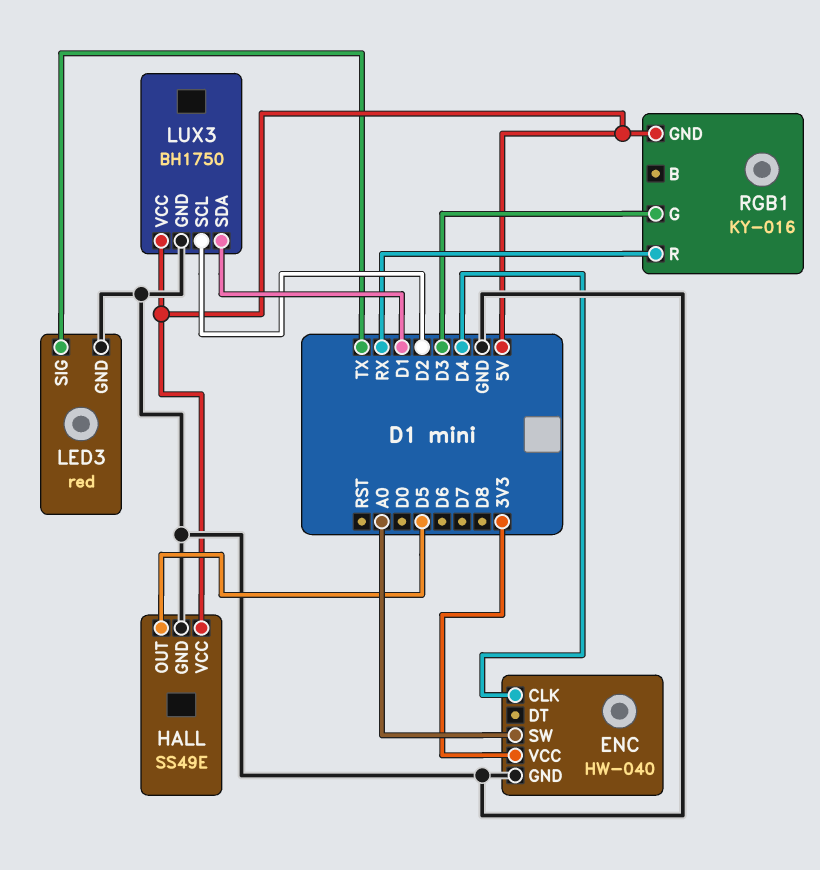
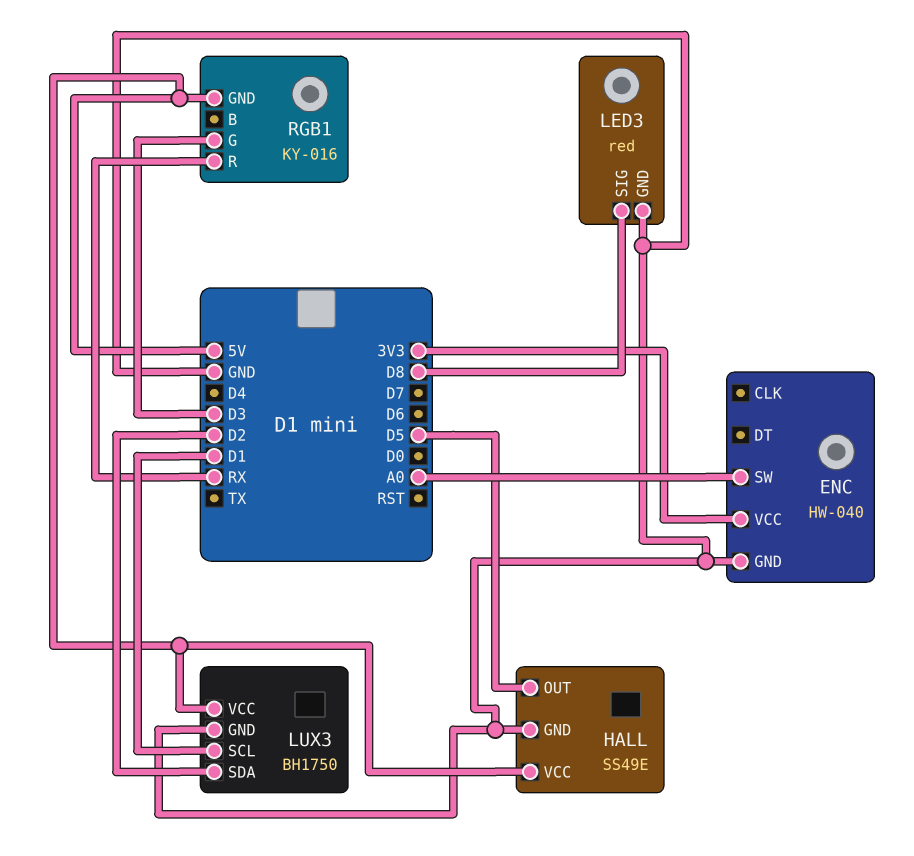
ENC pin CLK: D4 -> none
LED3 pin SIG: TX -> D8
LUX3 pin SCL: D2 -> D1
LUX3 pin SDA: D1 -> D2

